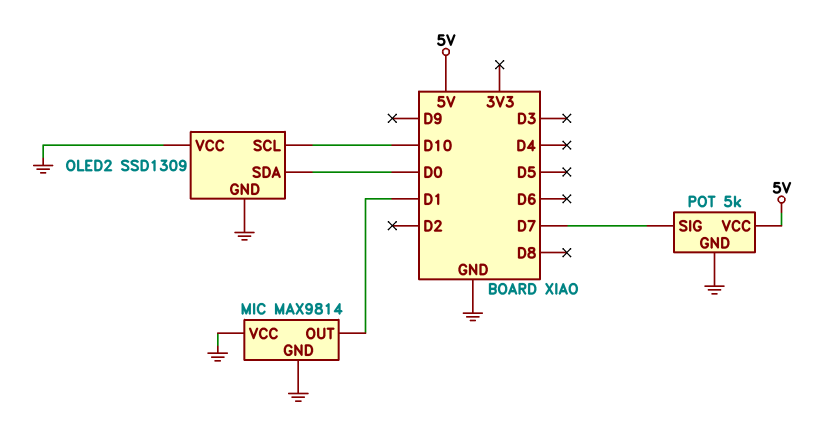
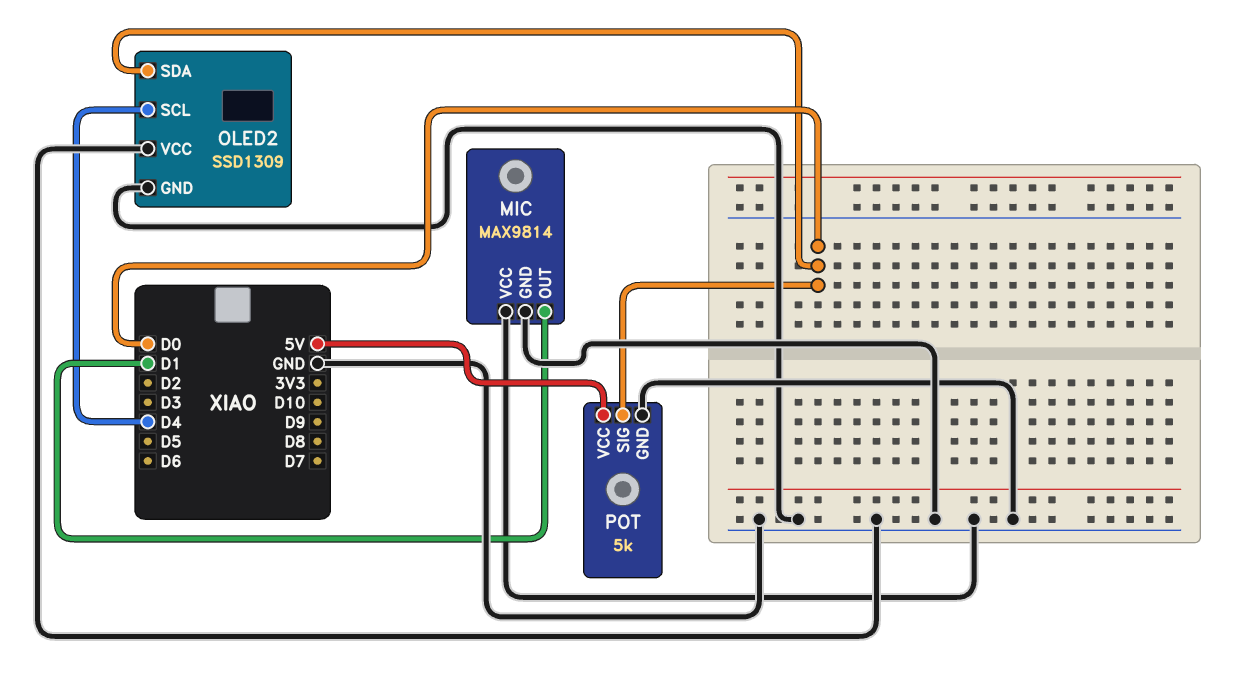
OLED2 pin SCL: D10 -> D4
POT pin SIG: D7 -> D0

